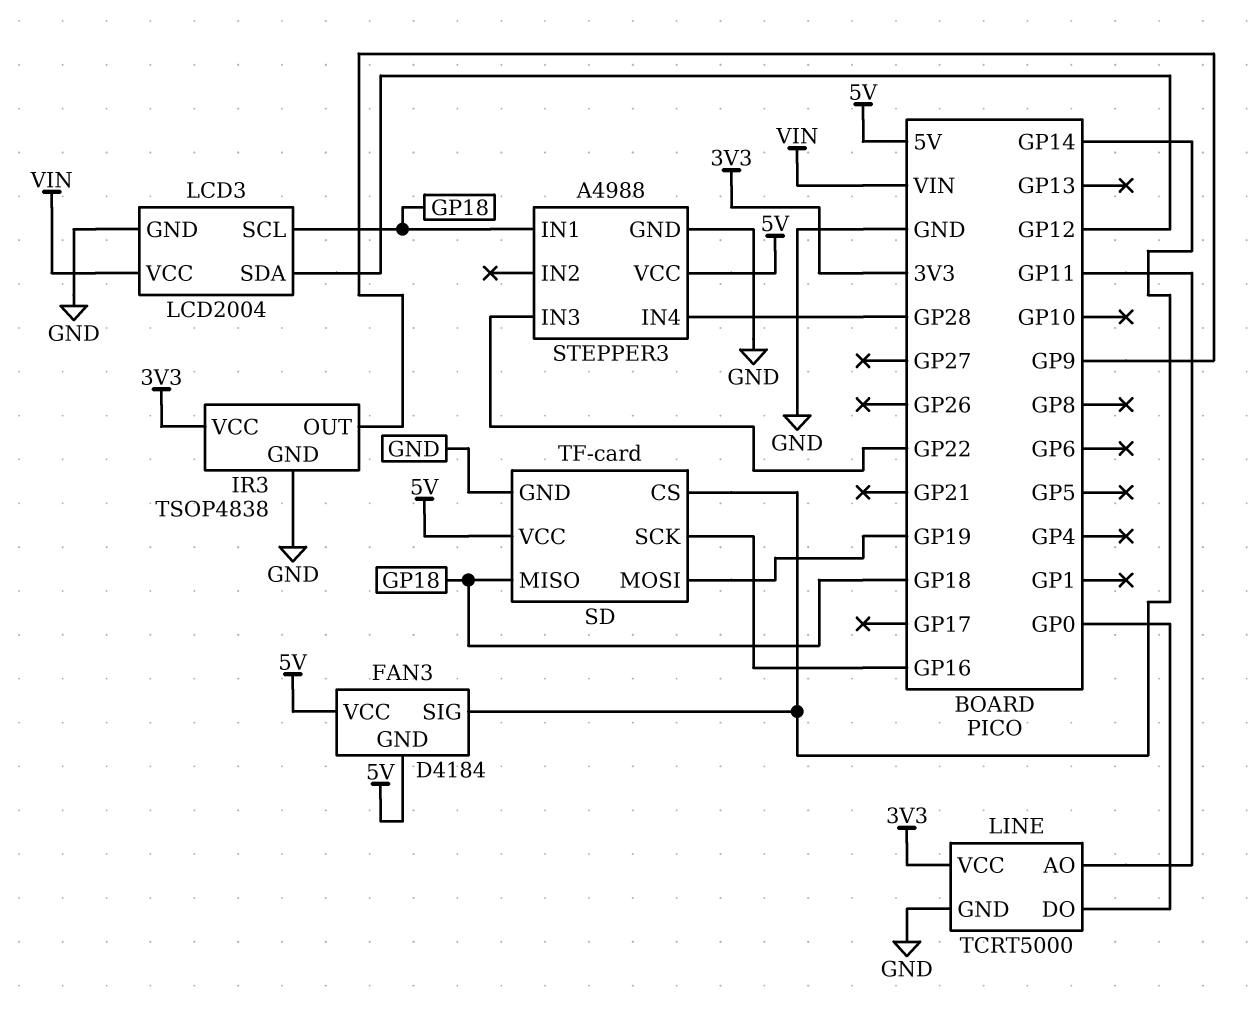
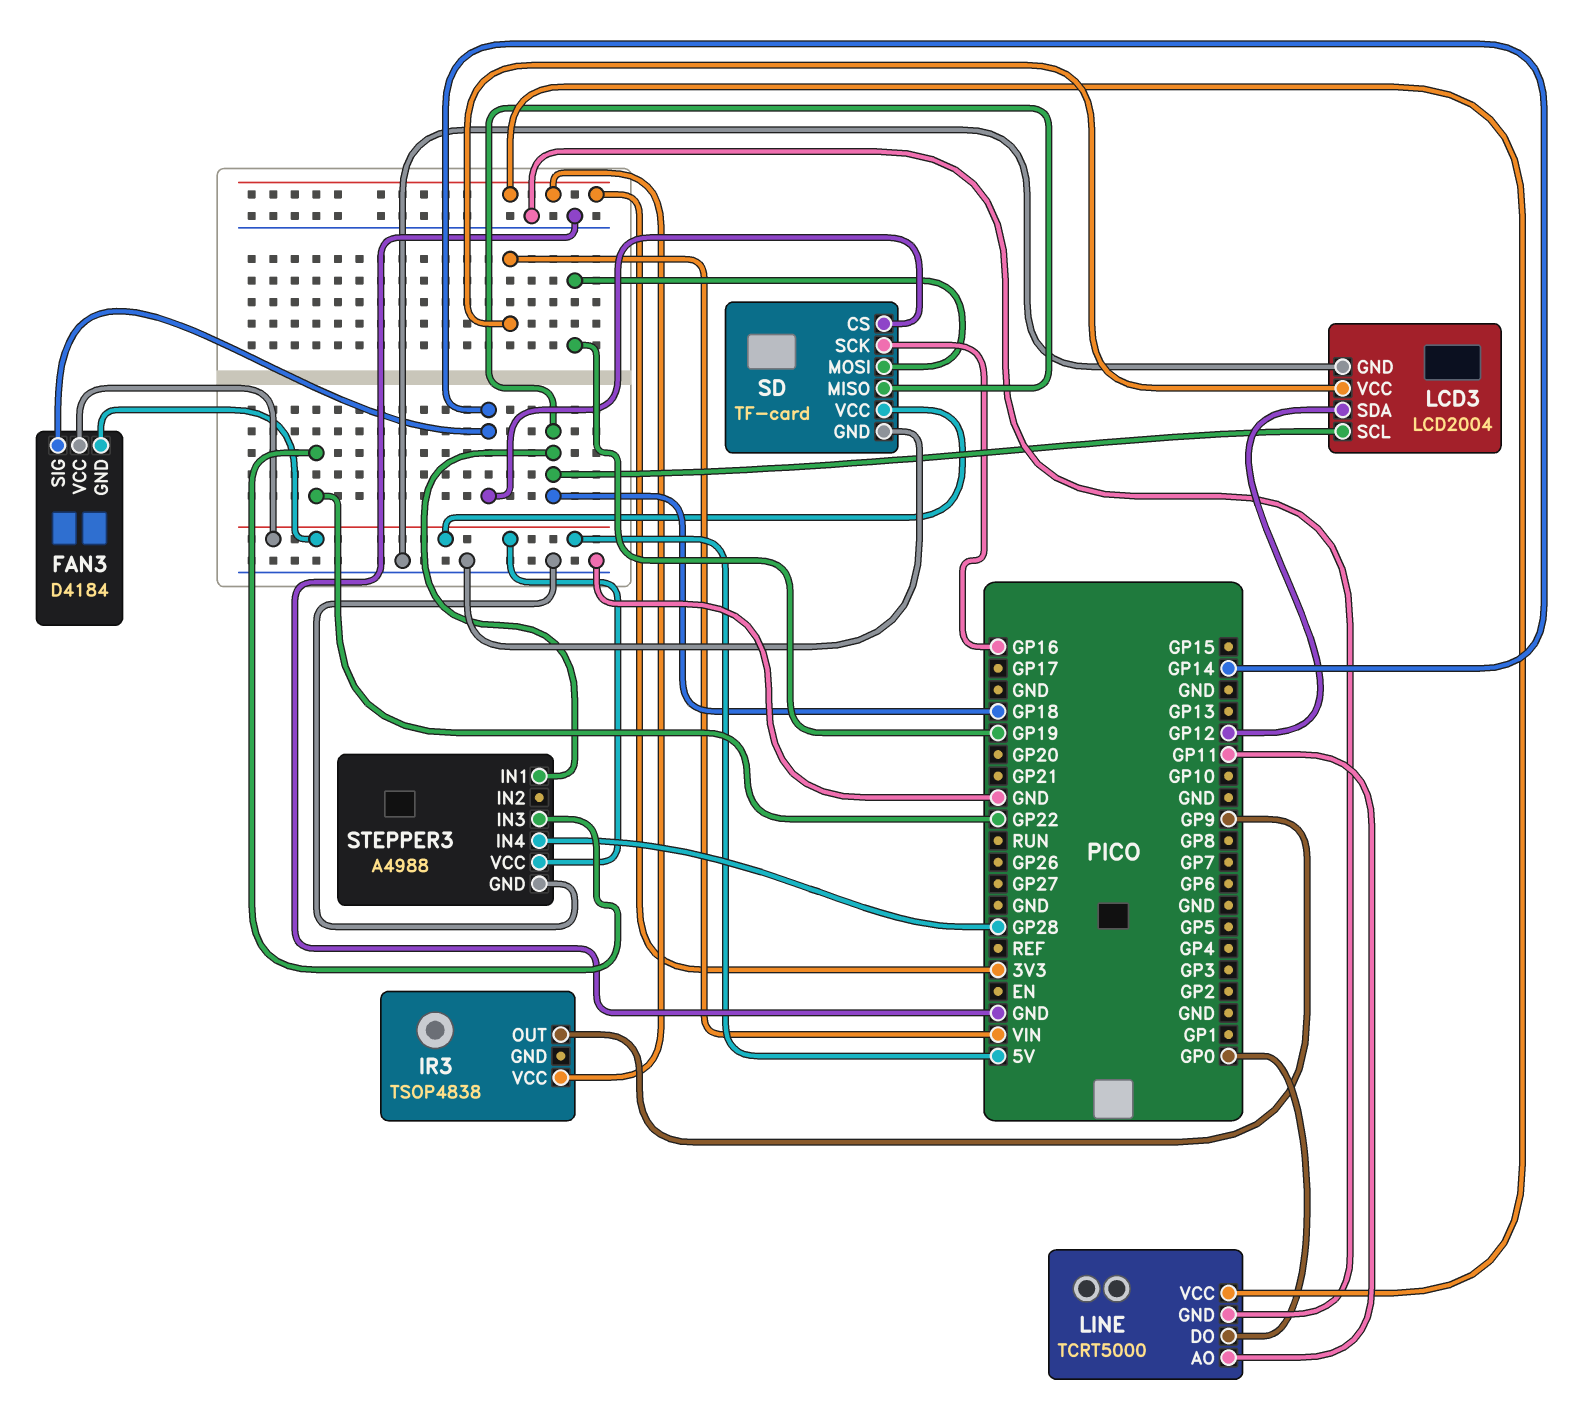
IR3 pin GND: GND -> none

